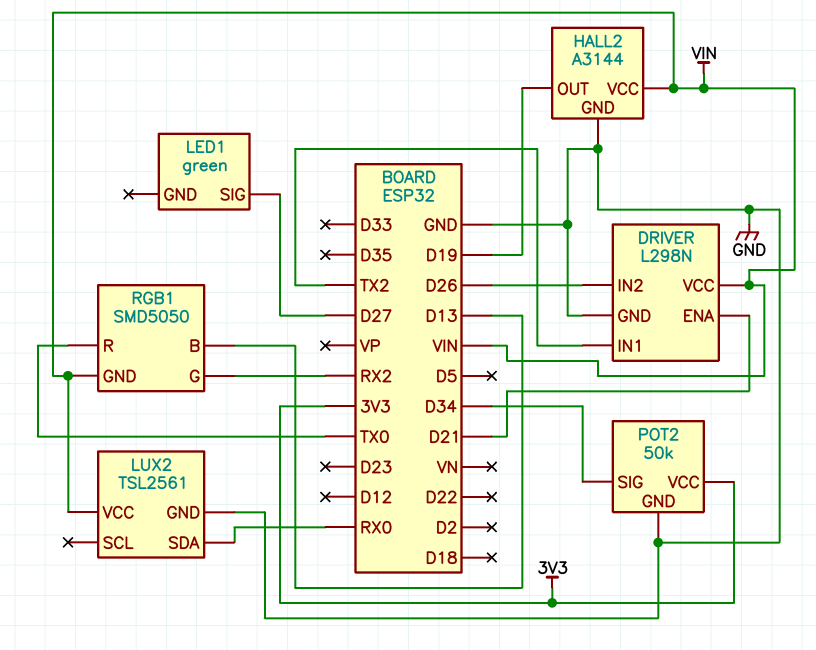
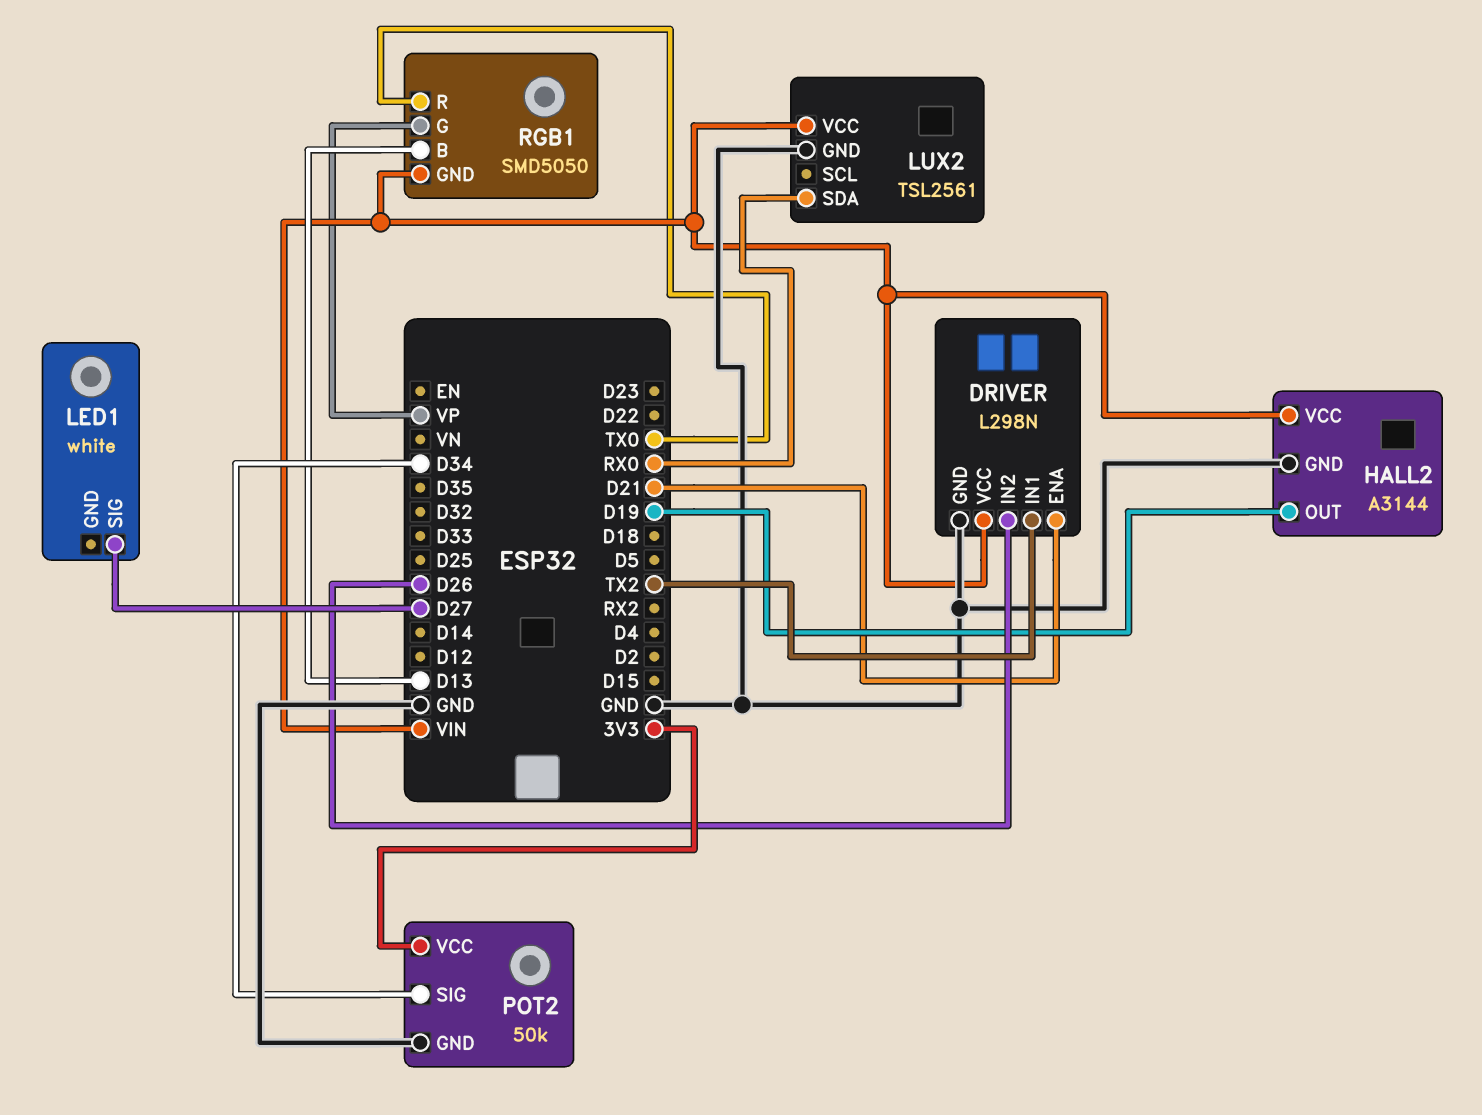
LED1: green -> white
RGB1 pin G: RX2 -> VP

